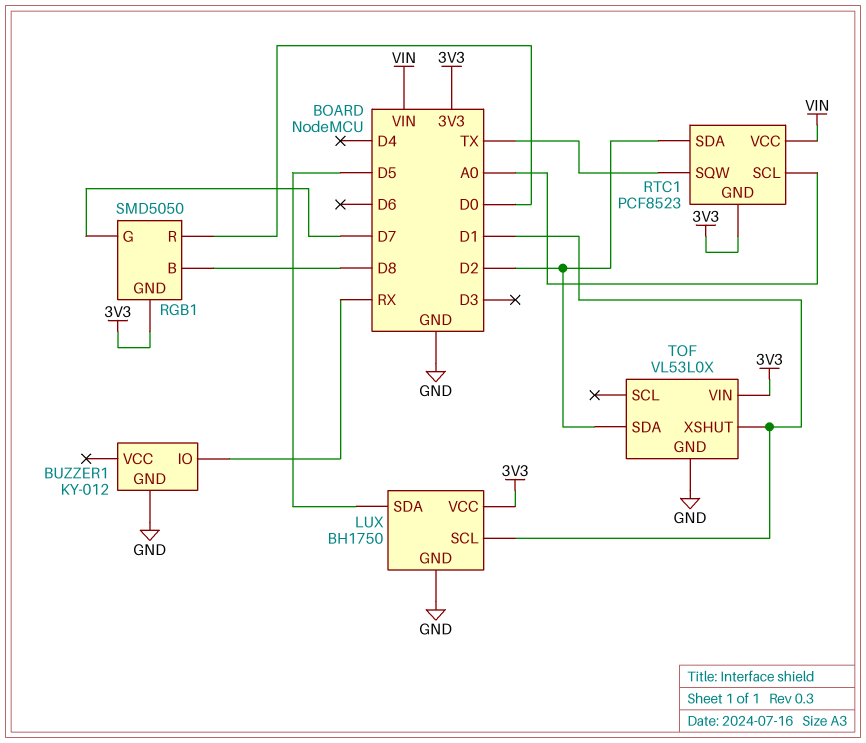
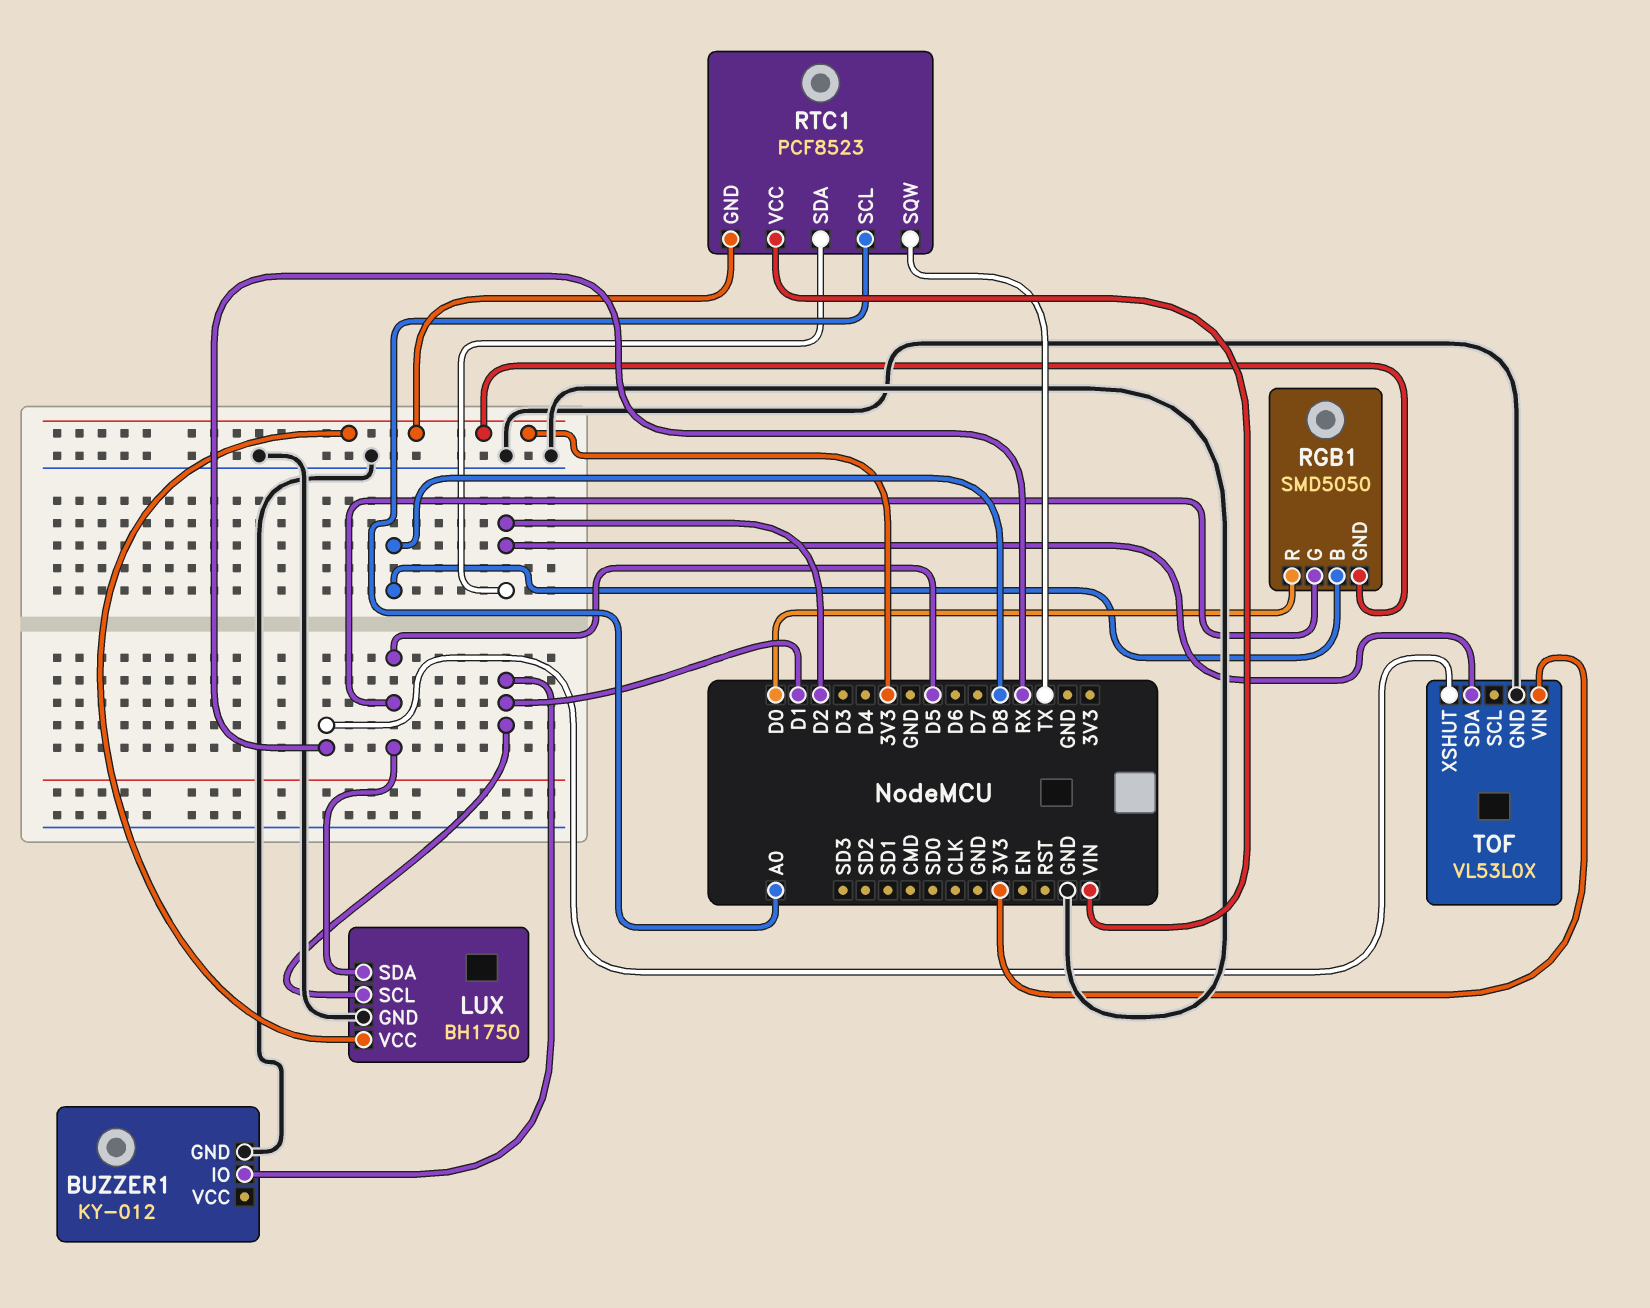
BUZZER1 pin IO: RX -> D1
RGB1 pin G: D7 -> D5
TOF pin XSHUT: D1 -> RX

